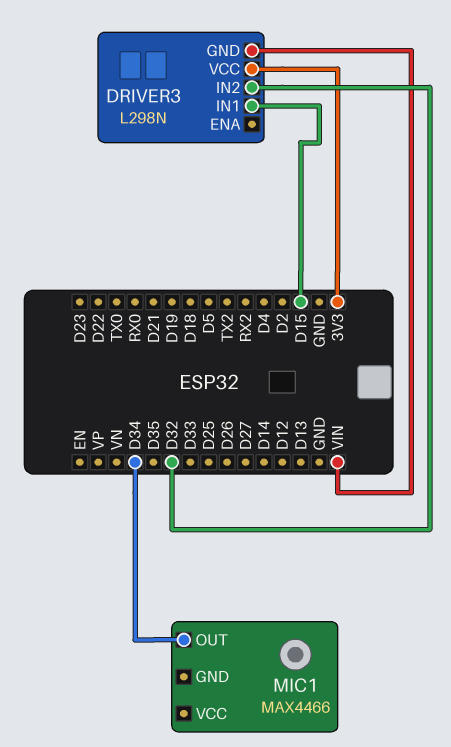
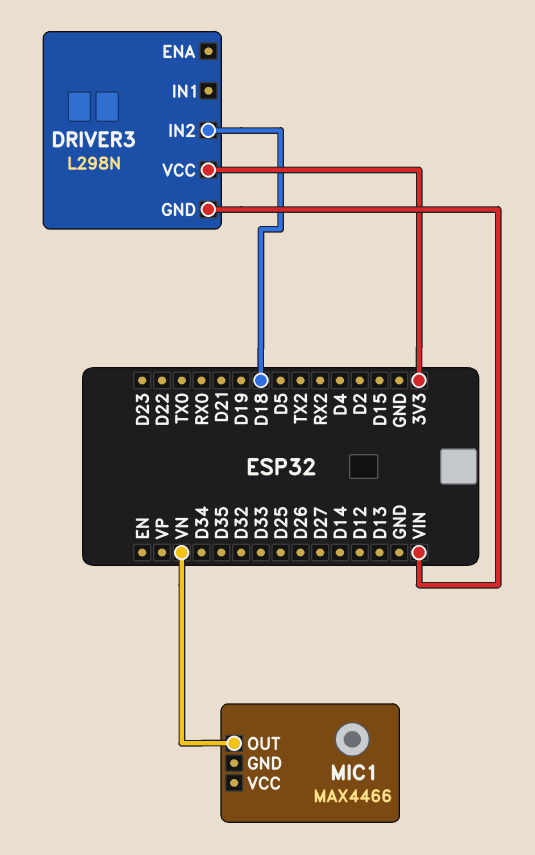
DRIVER3 pin IN1: D15 -> none
DRIVER3 pin IN2: D32 -> D18
MIC1 pin OUT: D34 -> VN

